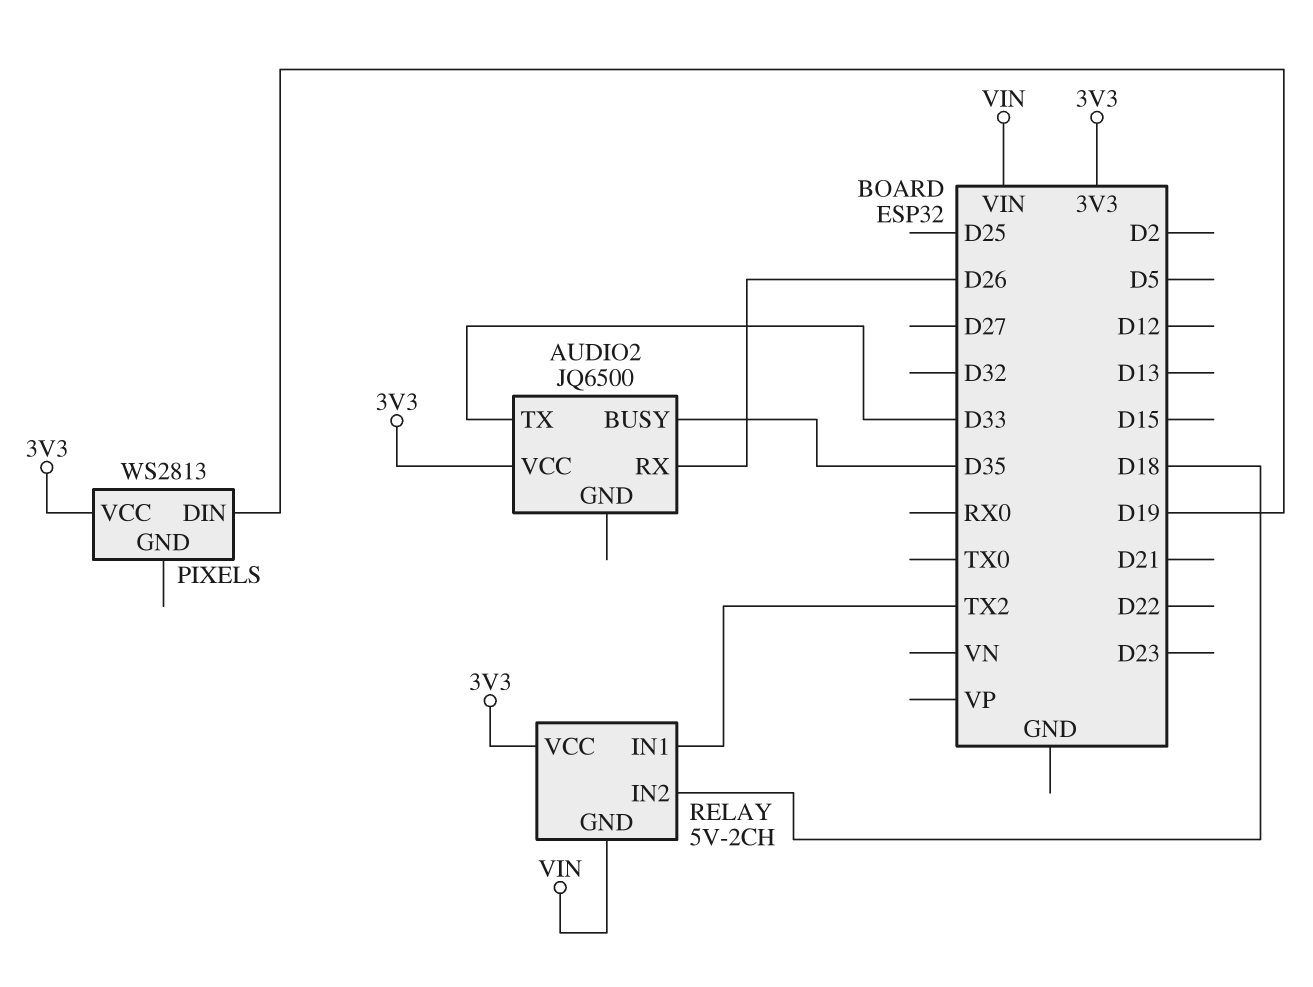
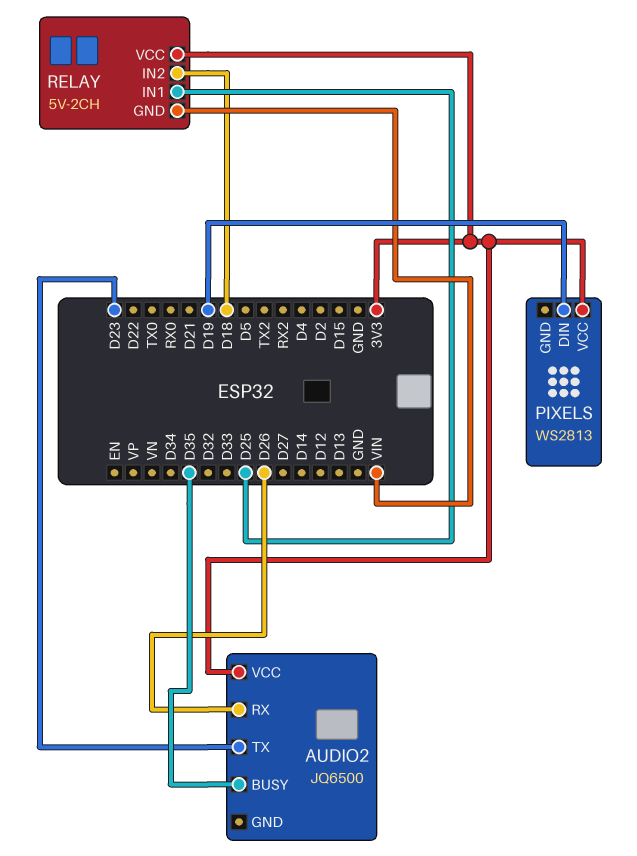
AUDIO2 pin TX: D33 -> D23
RELAY pin IN1: TX2 -> D25

